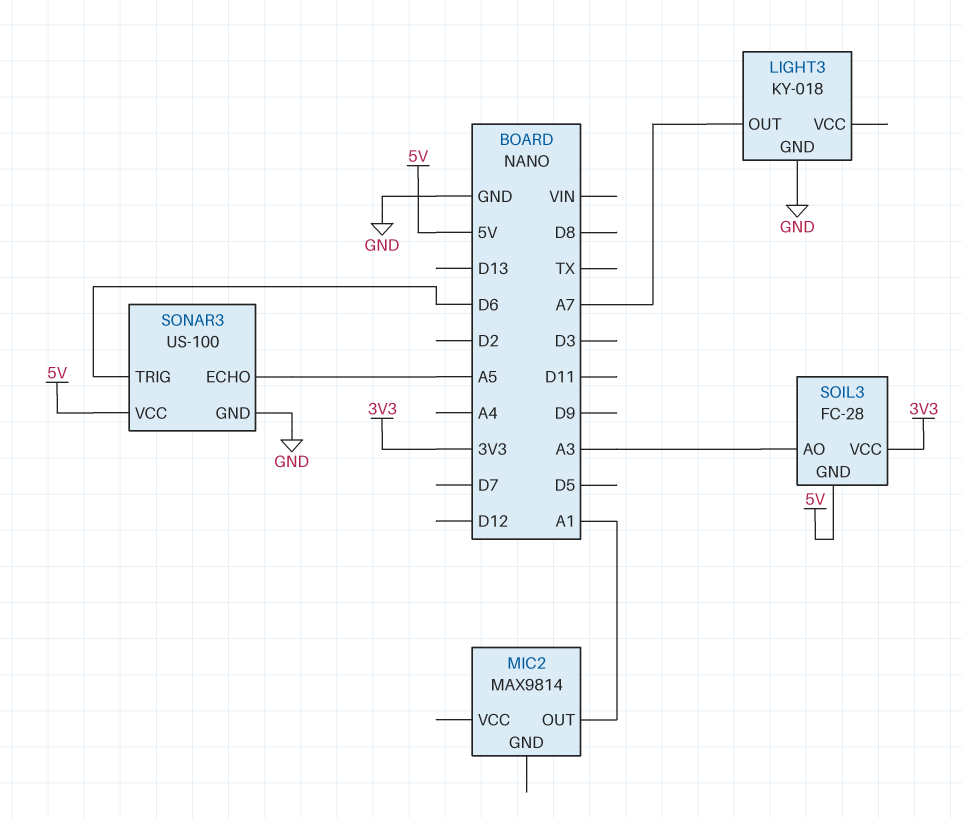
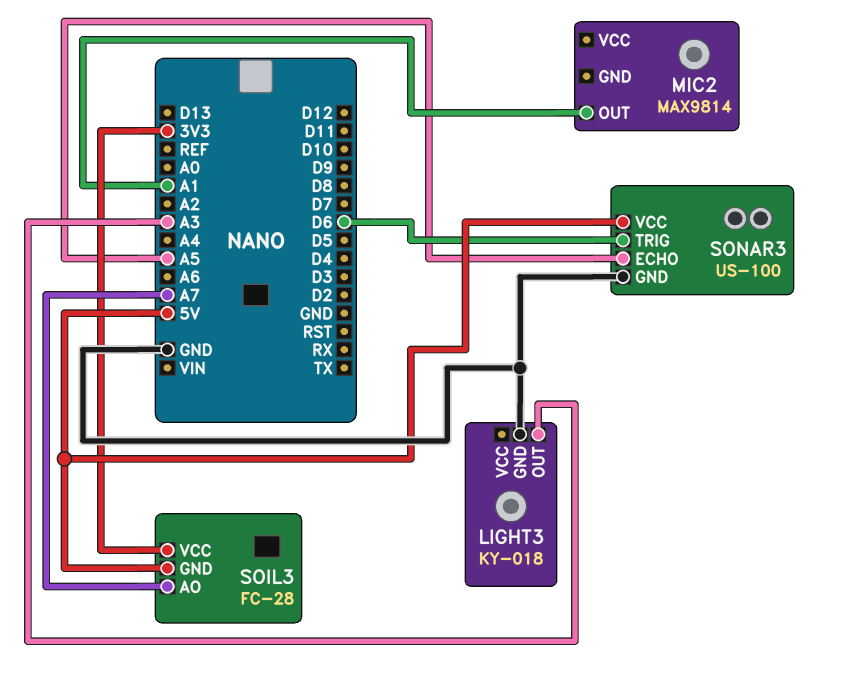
LIGHT3 pin OUT: A7 -> A3
SOIL3 pin AO: A3 -> A7

